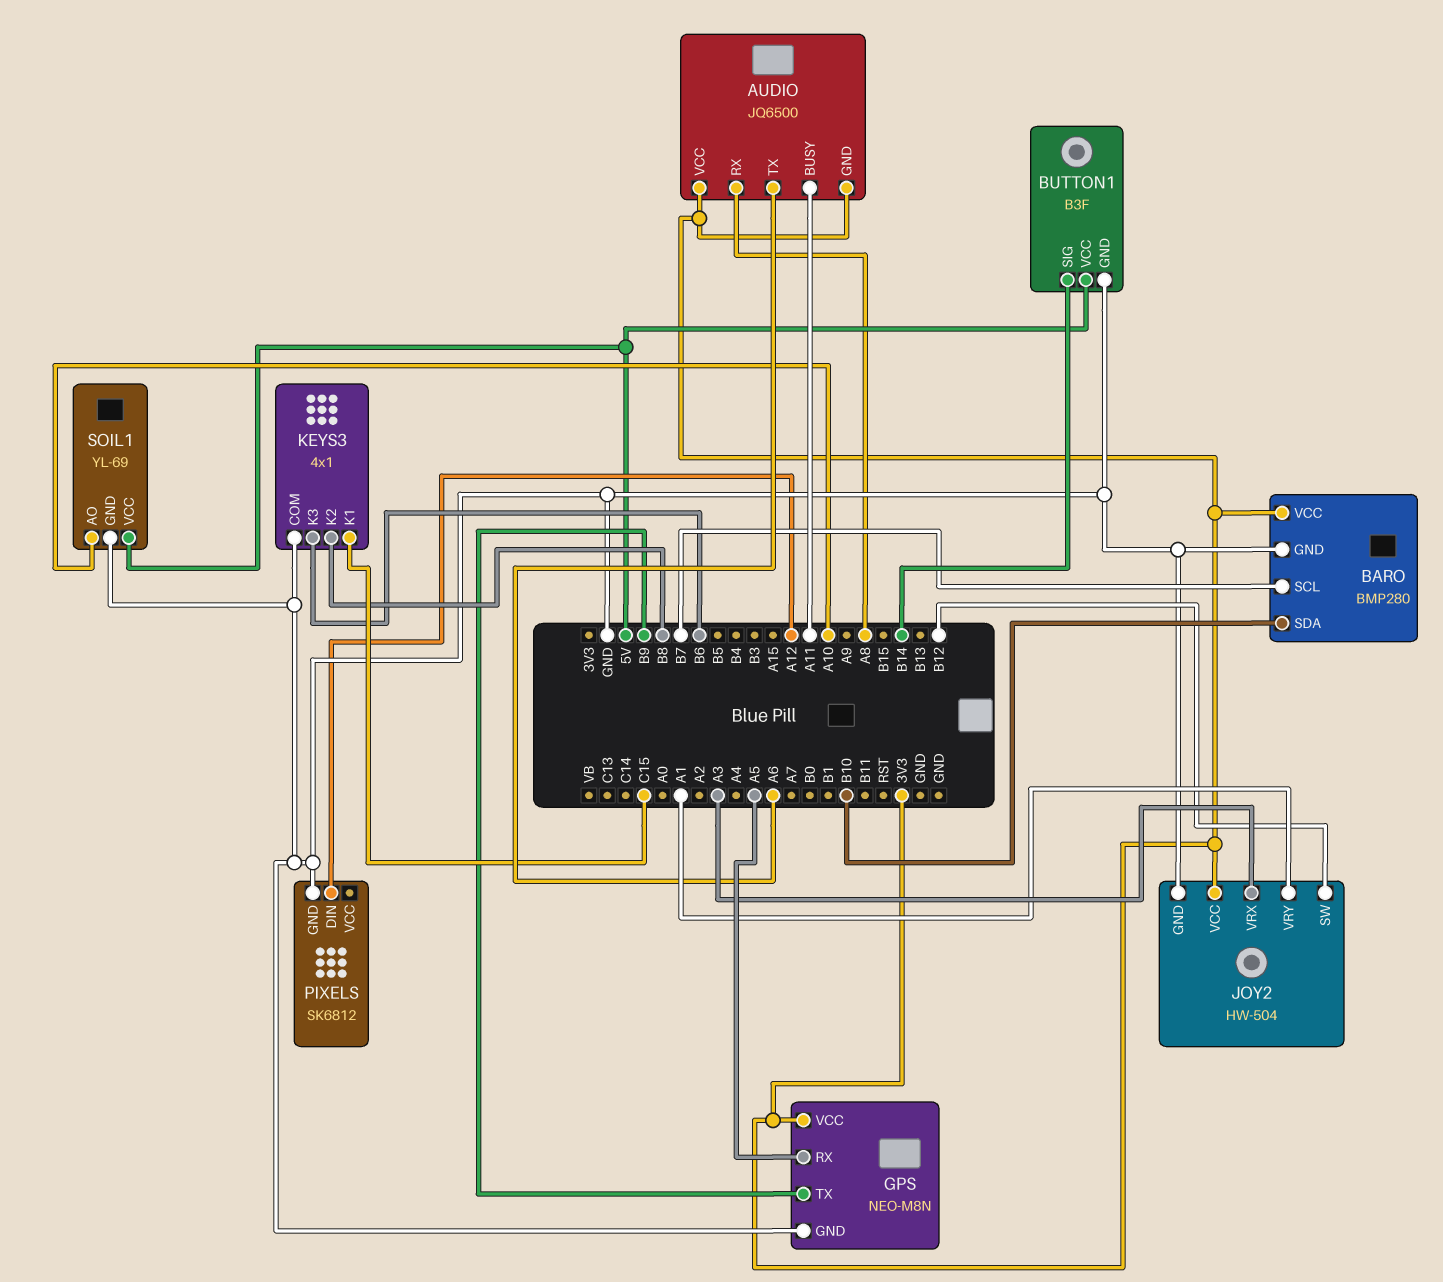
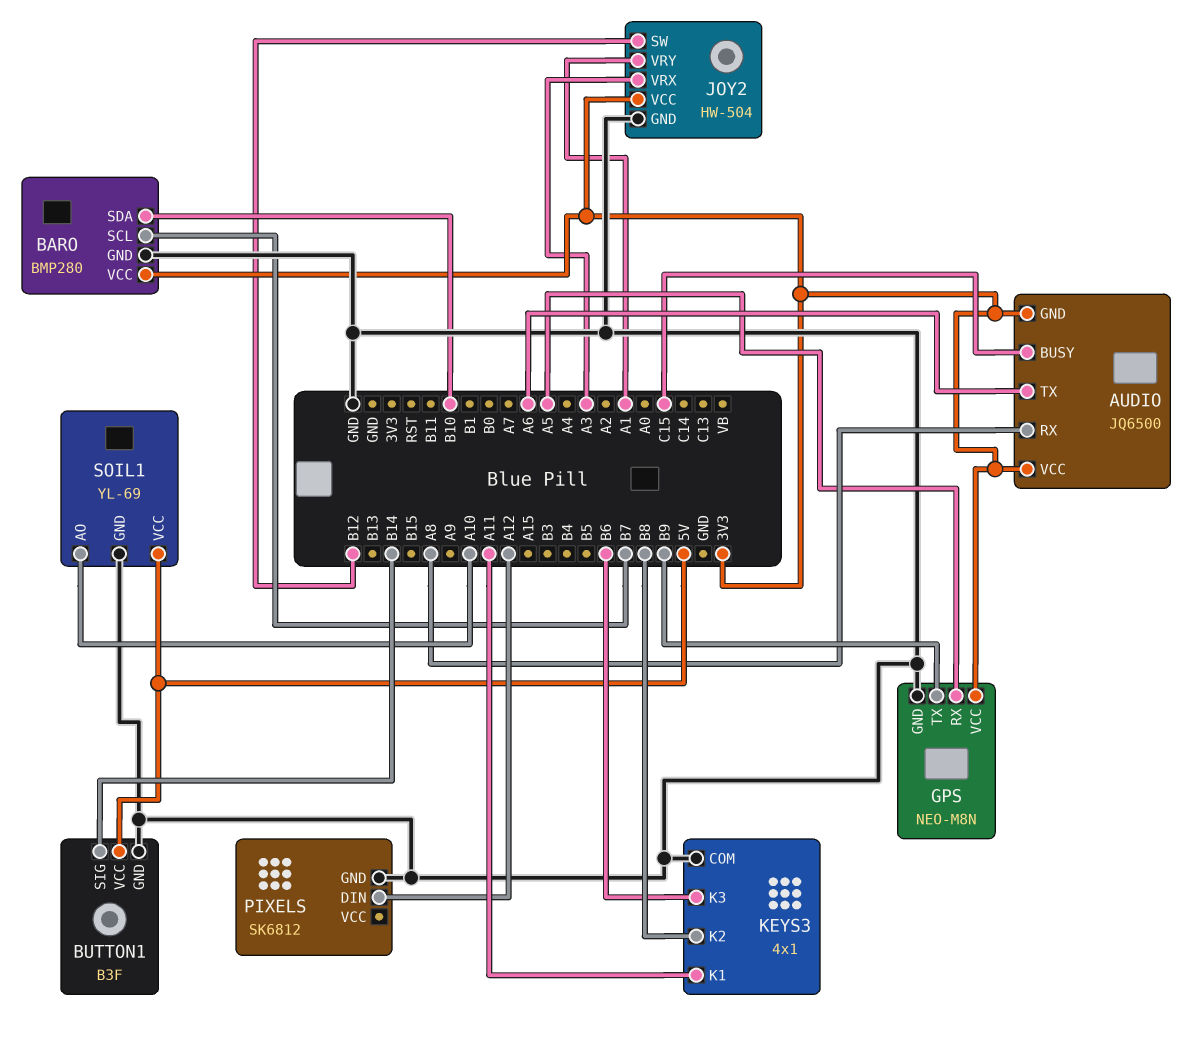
AUDIO pin BUSY: A11 -> C15
KEYS3 pin K1: C15 -> A11

